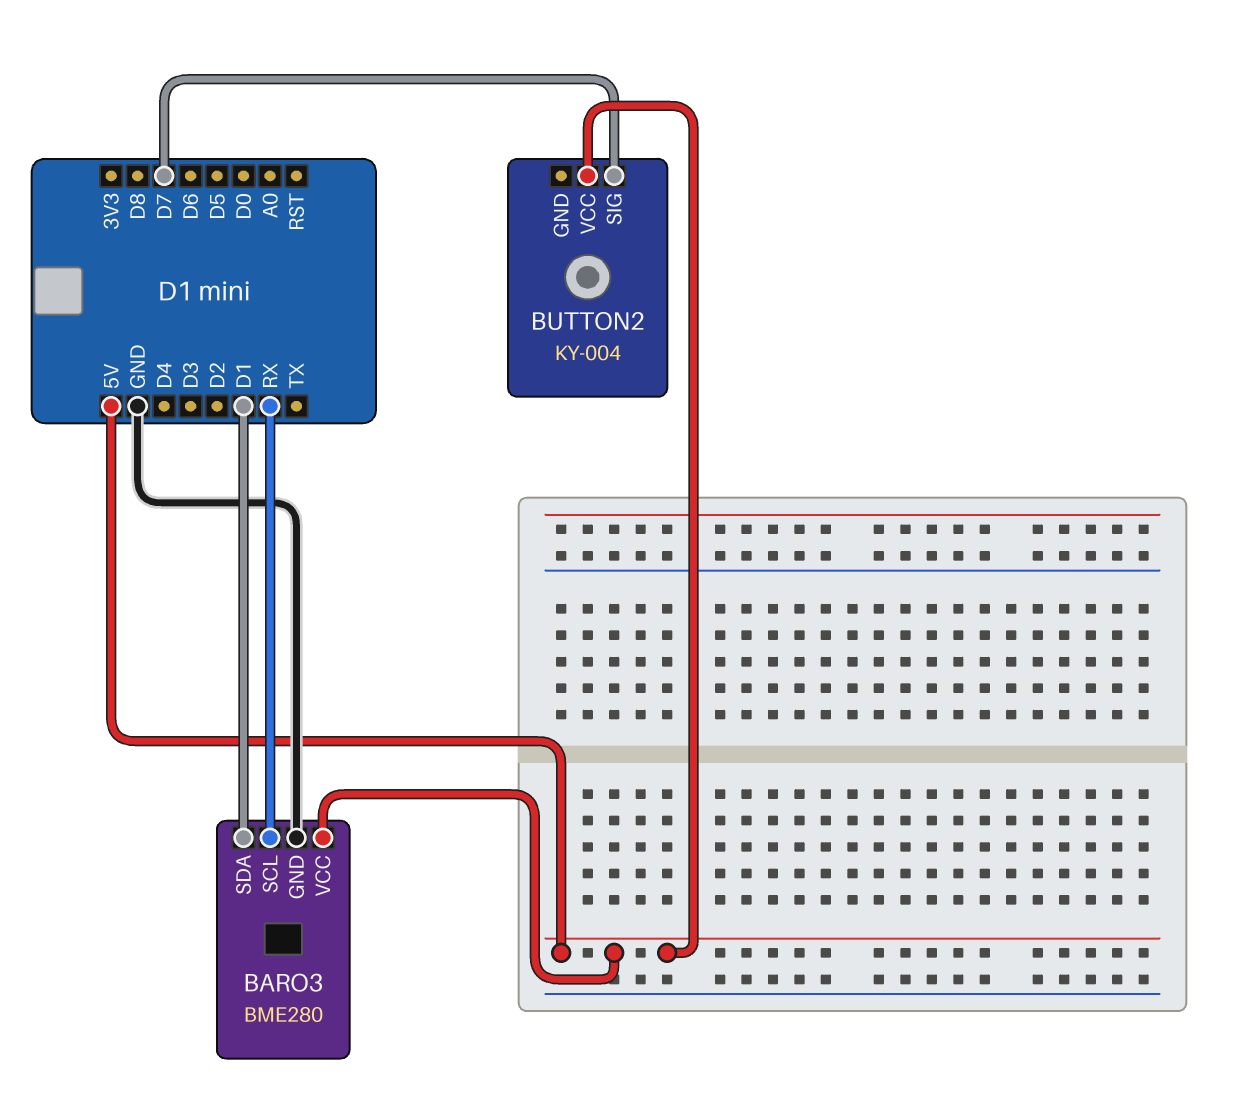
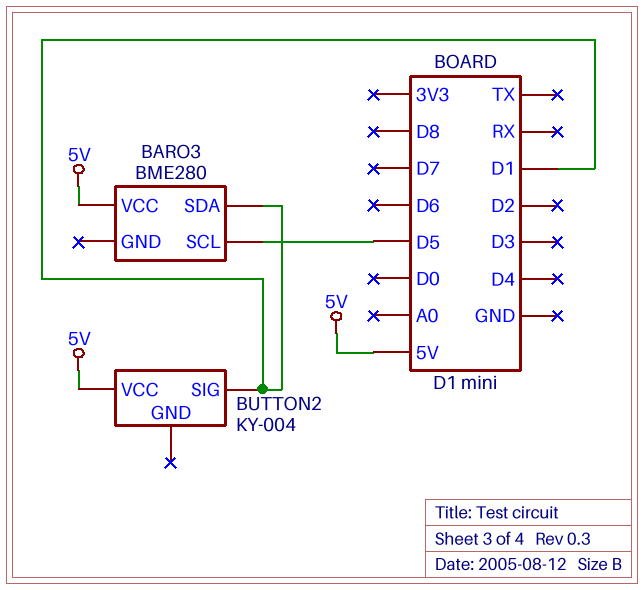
BARO3 pin GND: GND -> none
BARO3 pin SCL: RX -> D5
BUTTON2 pin SIG: D7 -> D1

